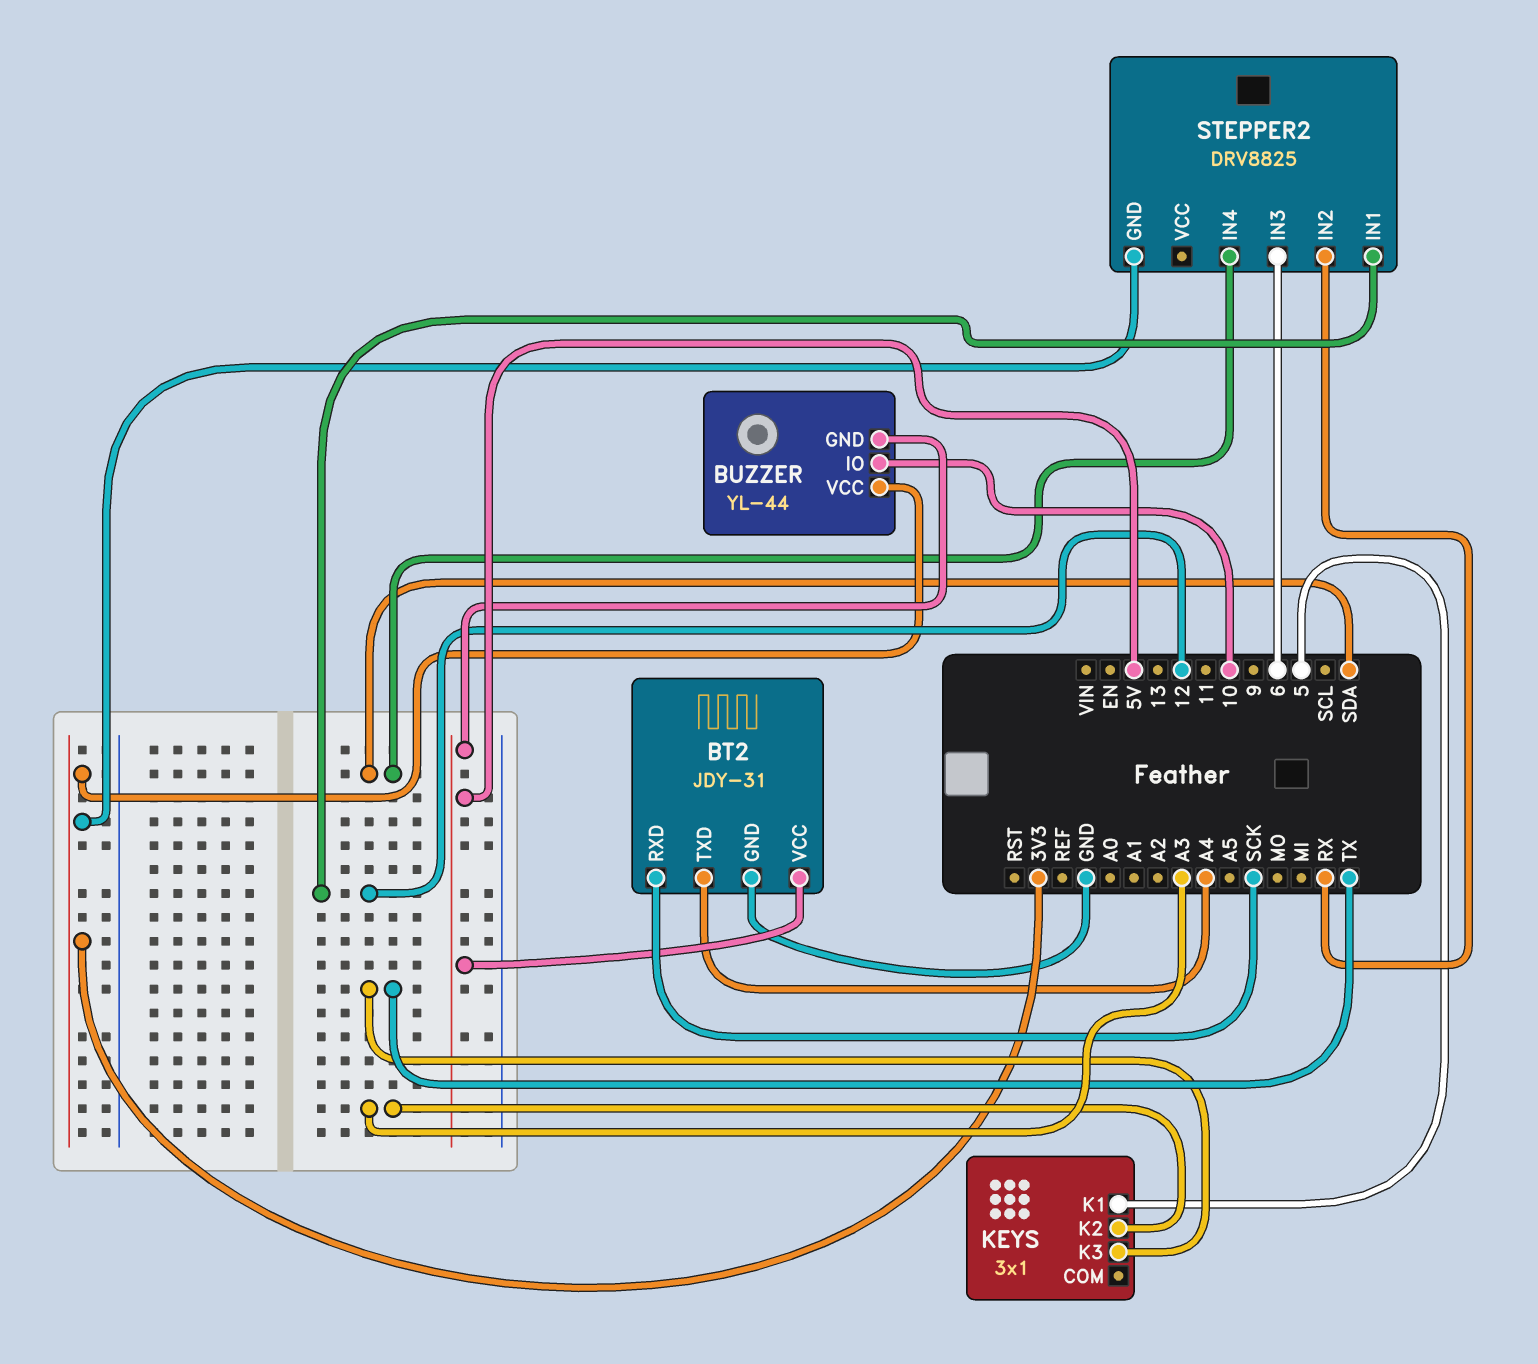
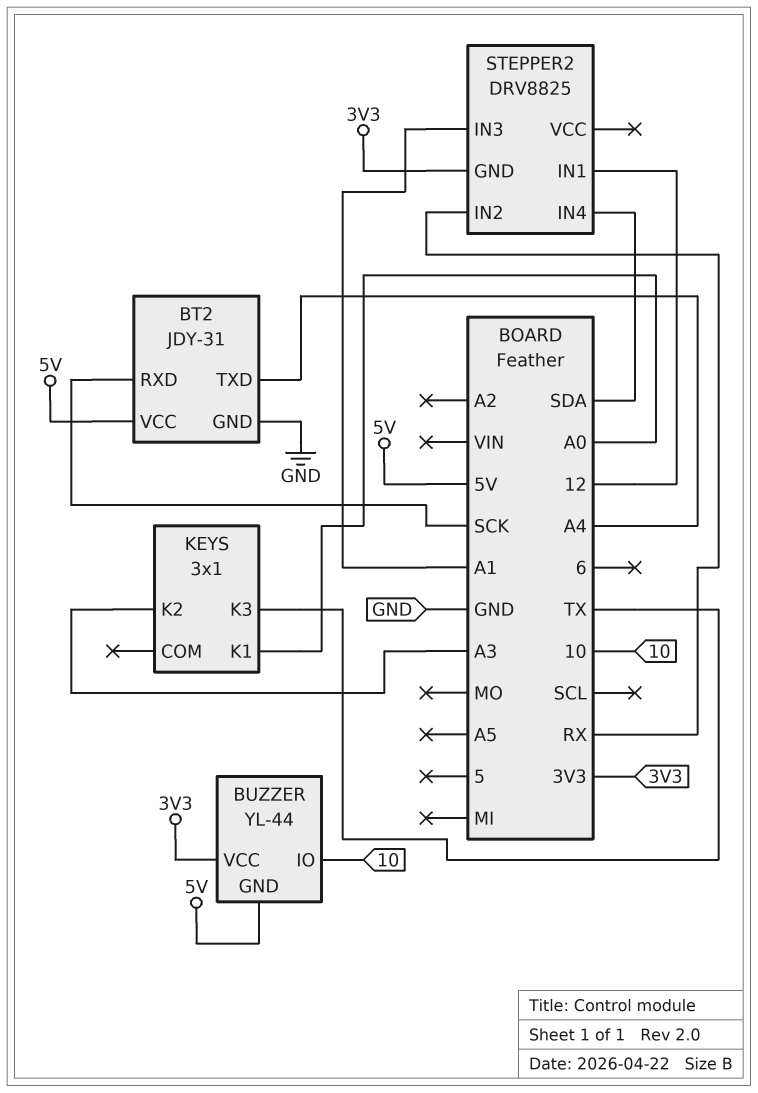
KEYS pin K1: 5 -> A0
STEPPER2 pin IN3: 6 -> A1

